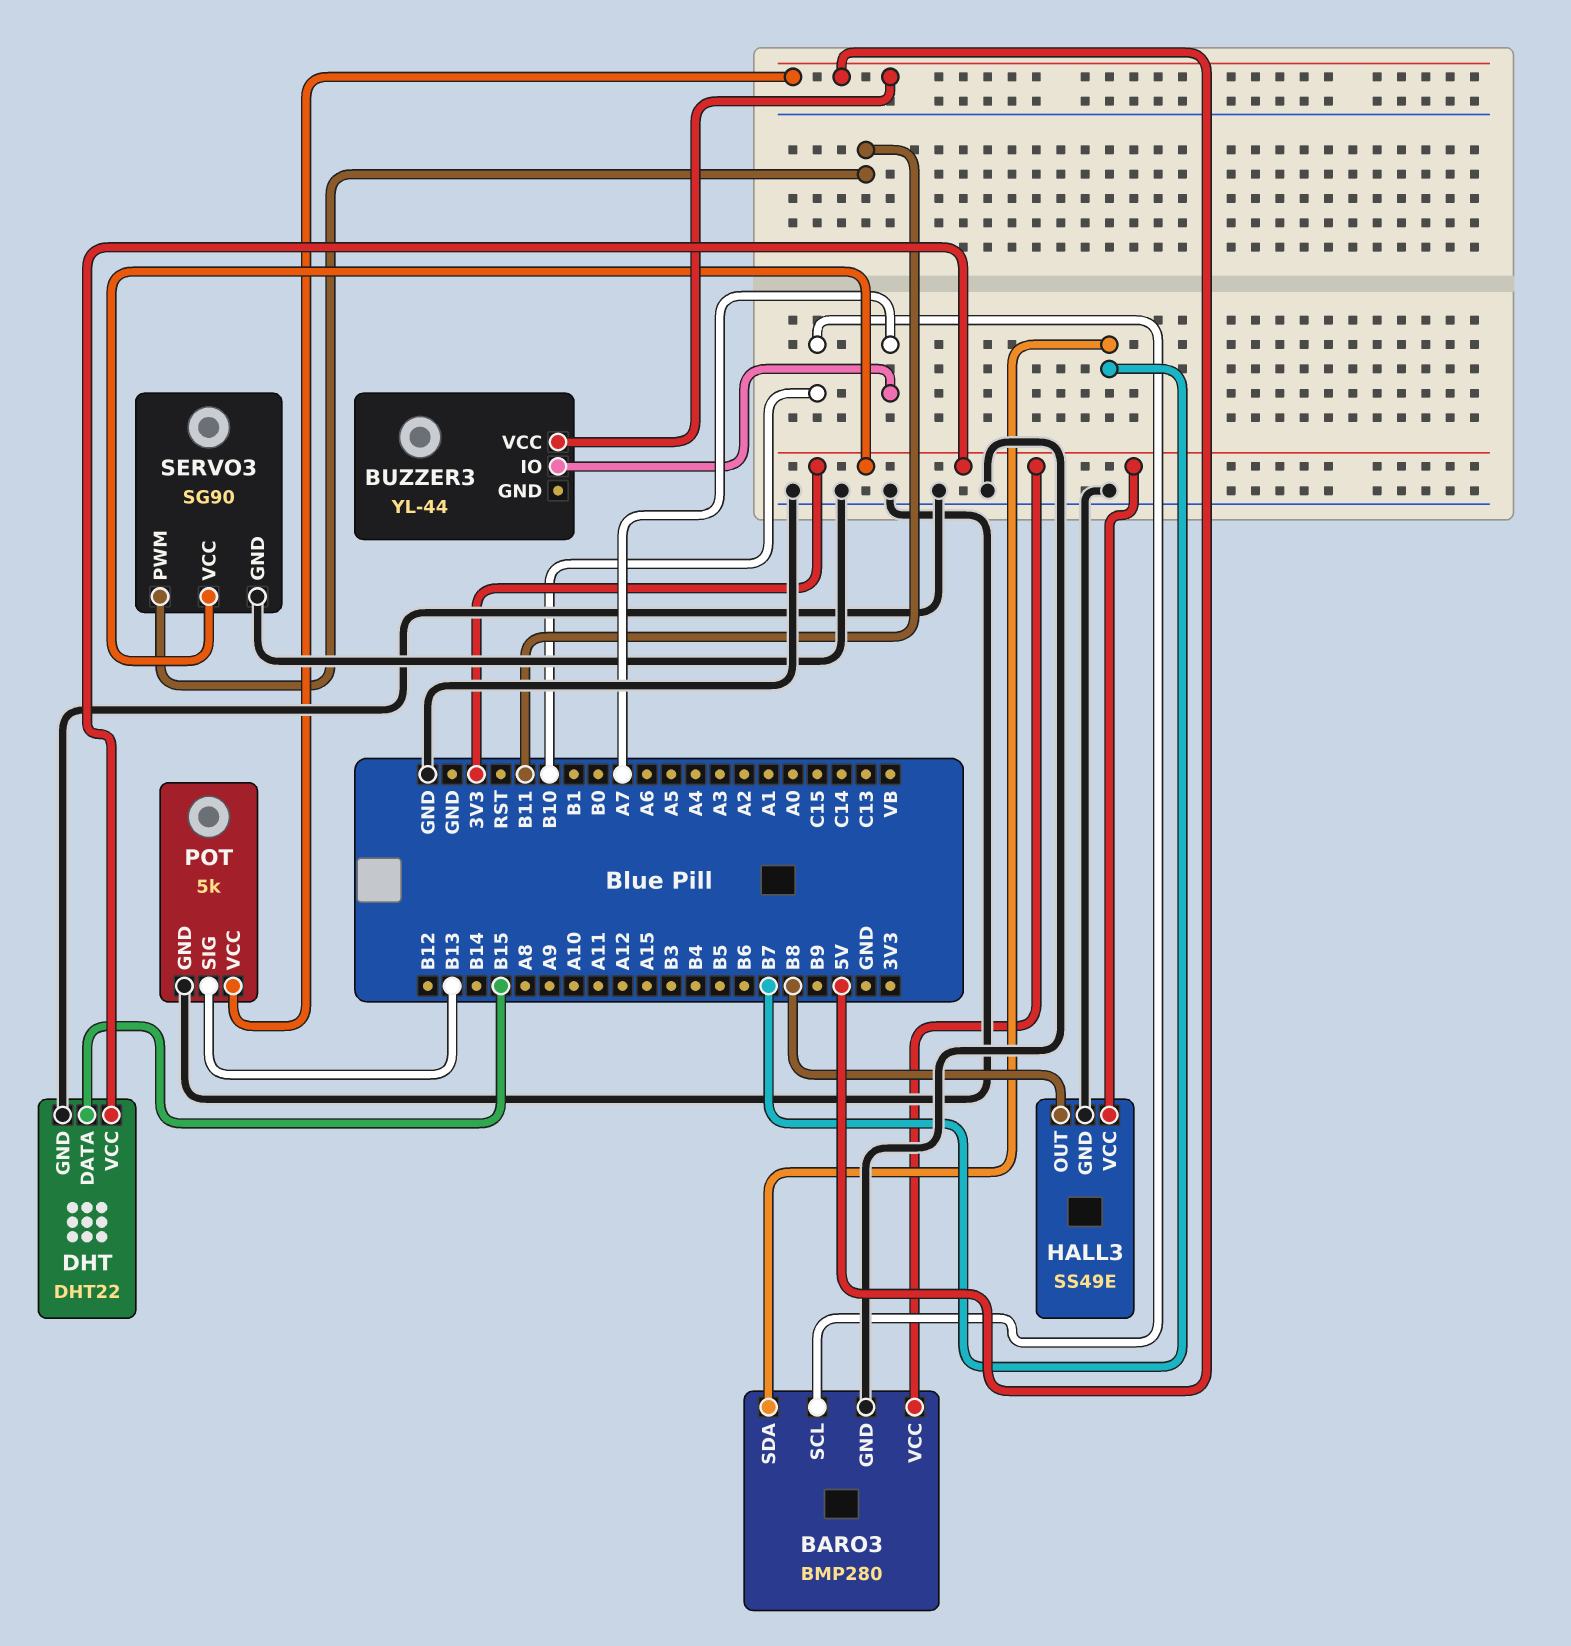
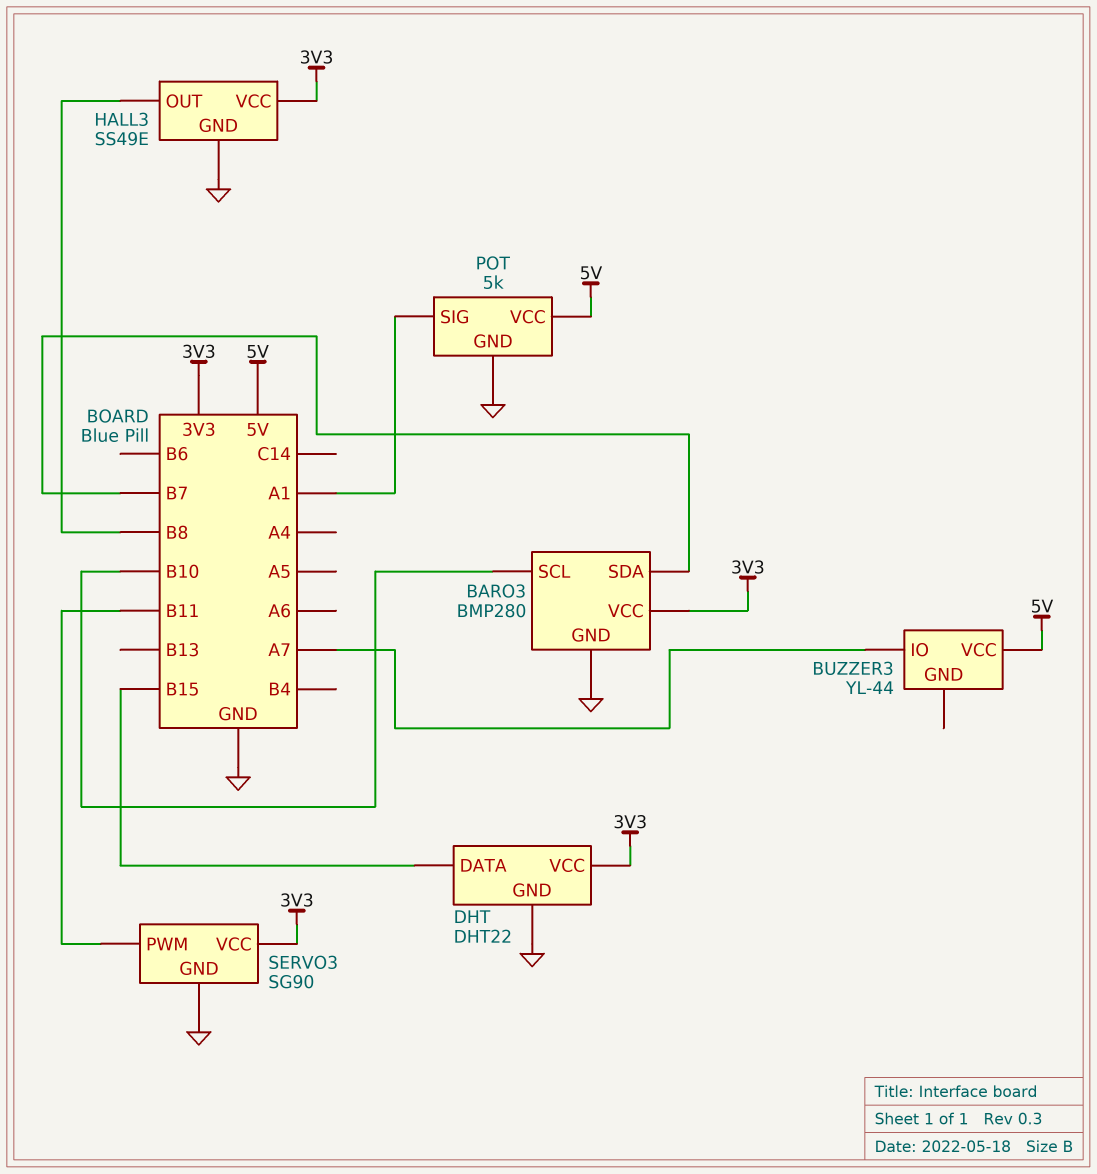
POT pin SIG: B13 -> A1

